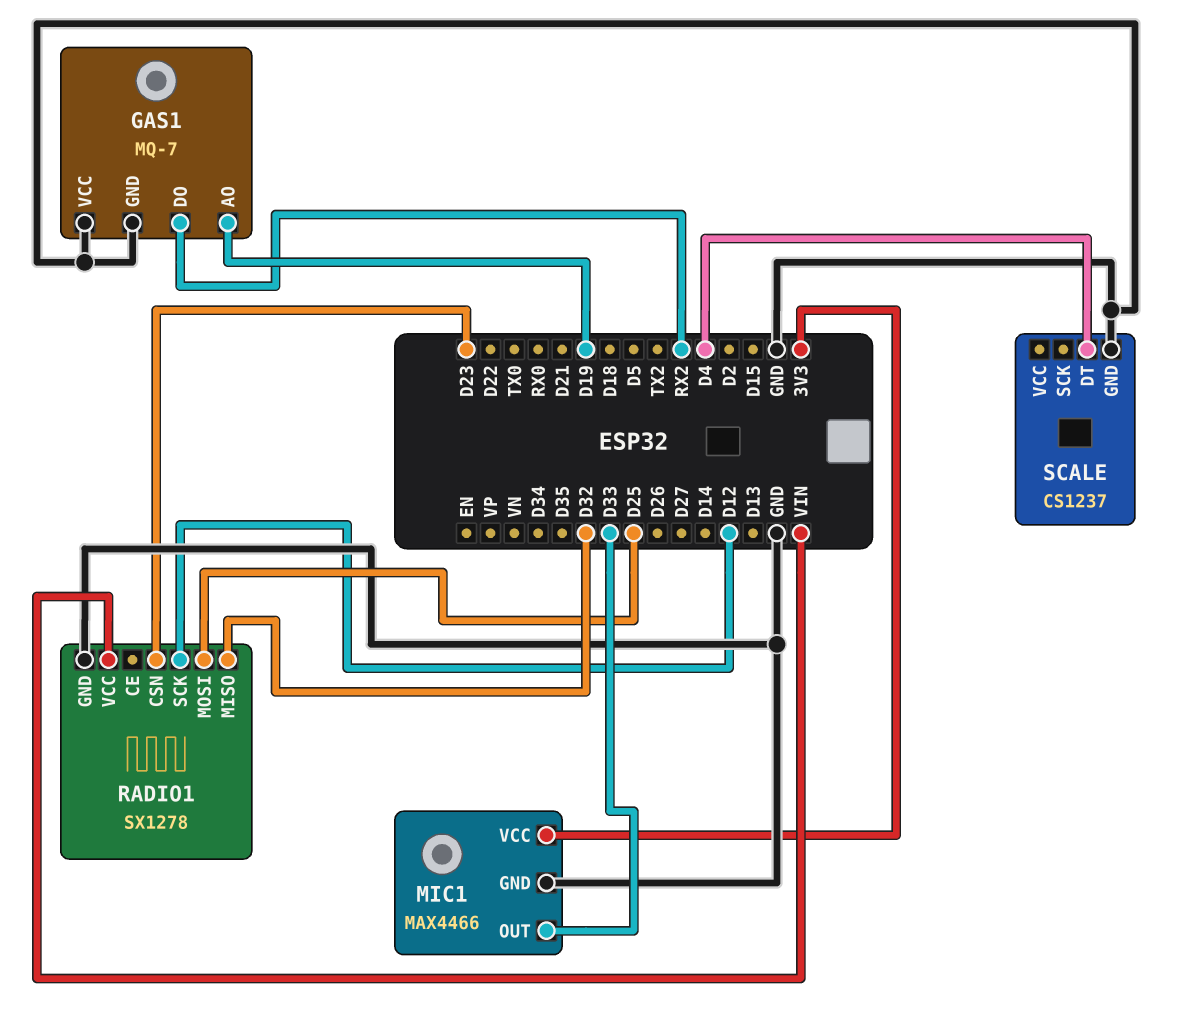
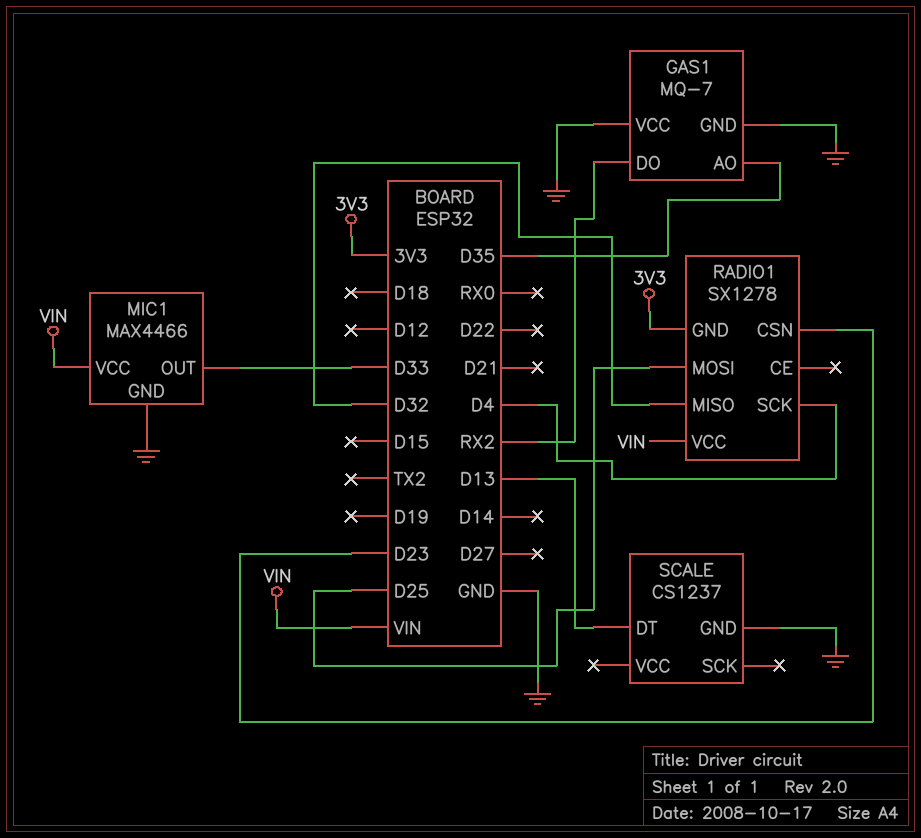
GAS1 pin AO: D19 -> D35
MIC1 pin VCC: 3V3 -> VIN
RADIO1 pin GND: GND -> 3V3
RADIO1 pin SCK: D12 -> D4
SCALE pin DT: D4 -> D13

